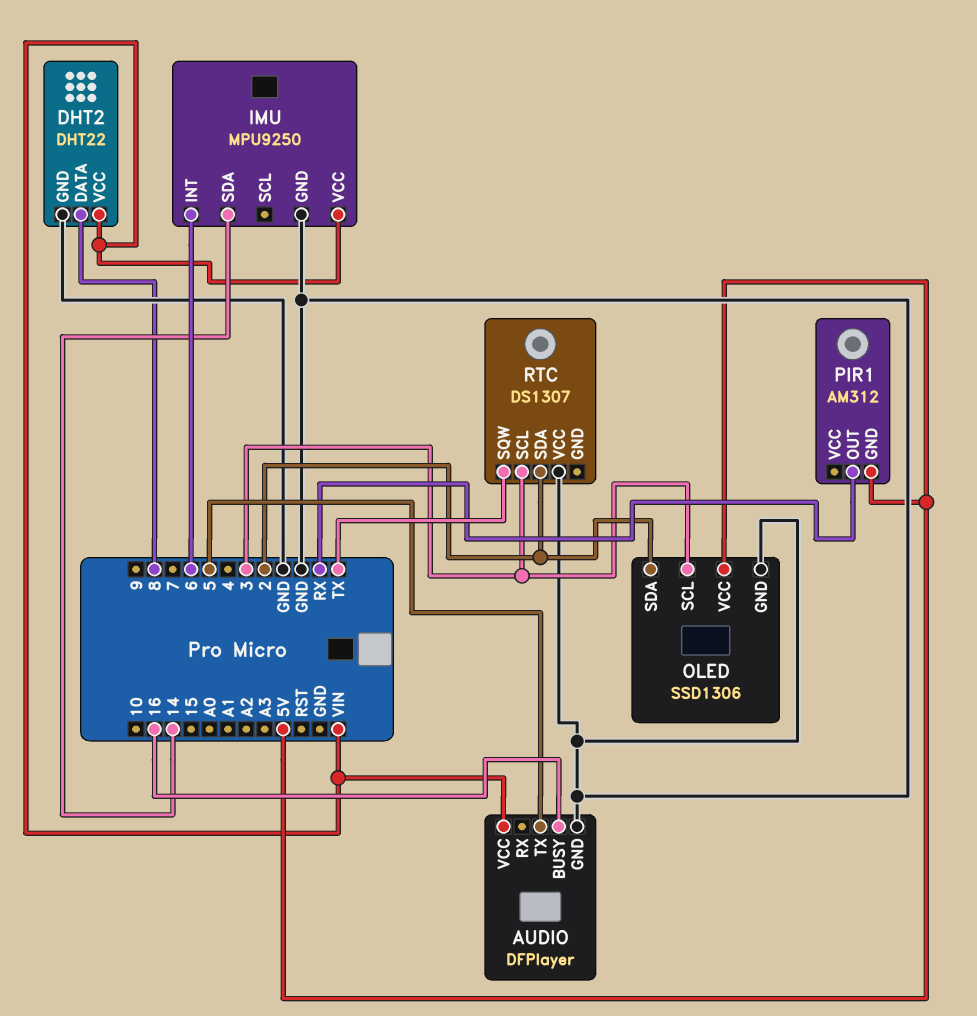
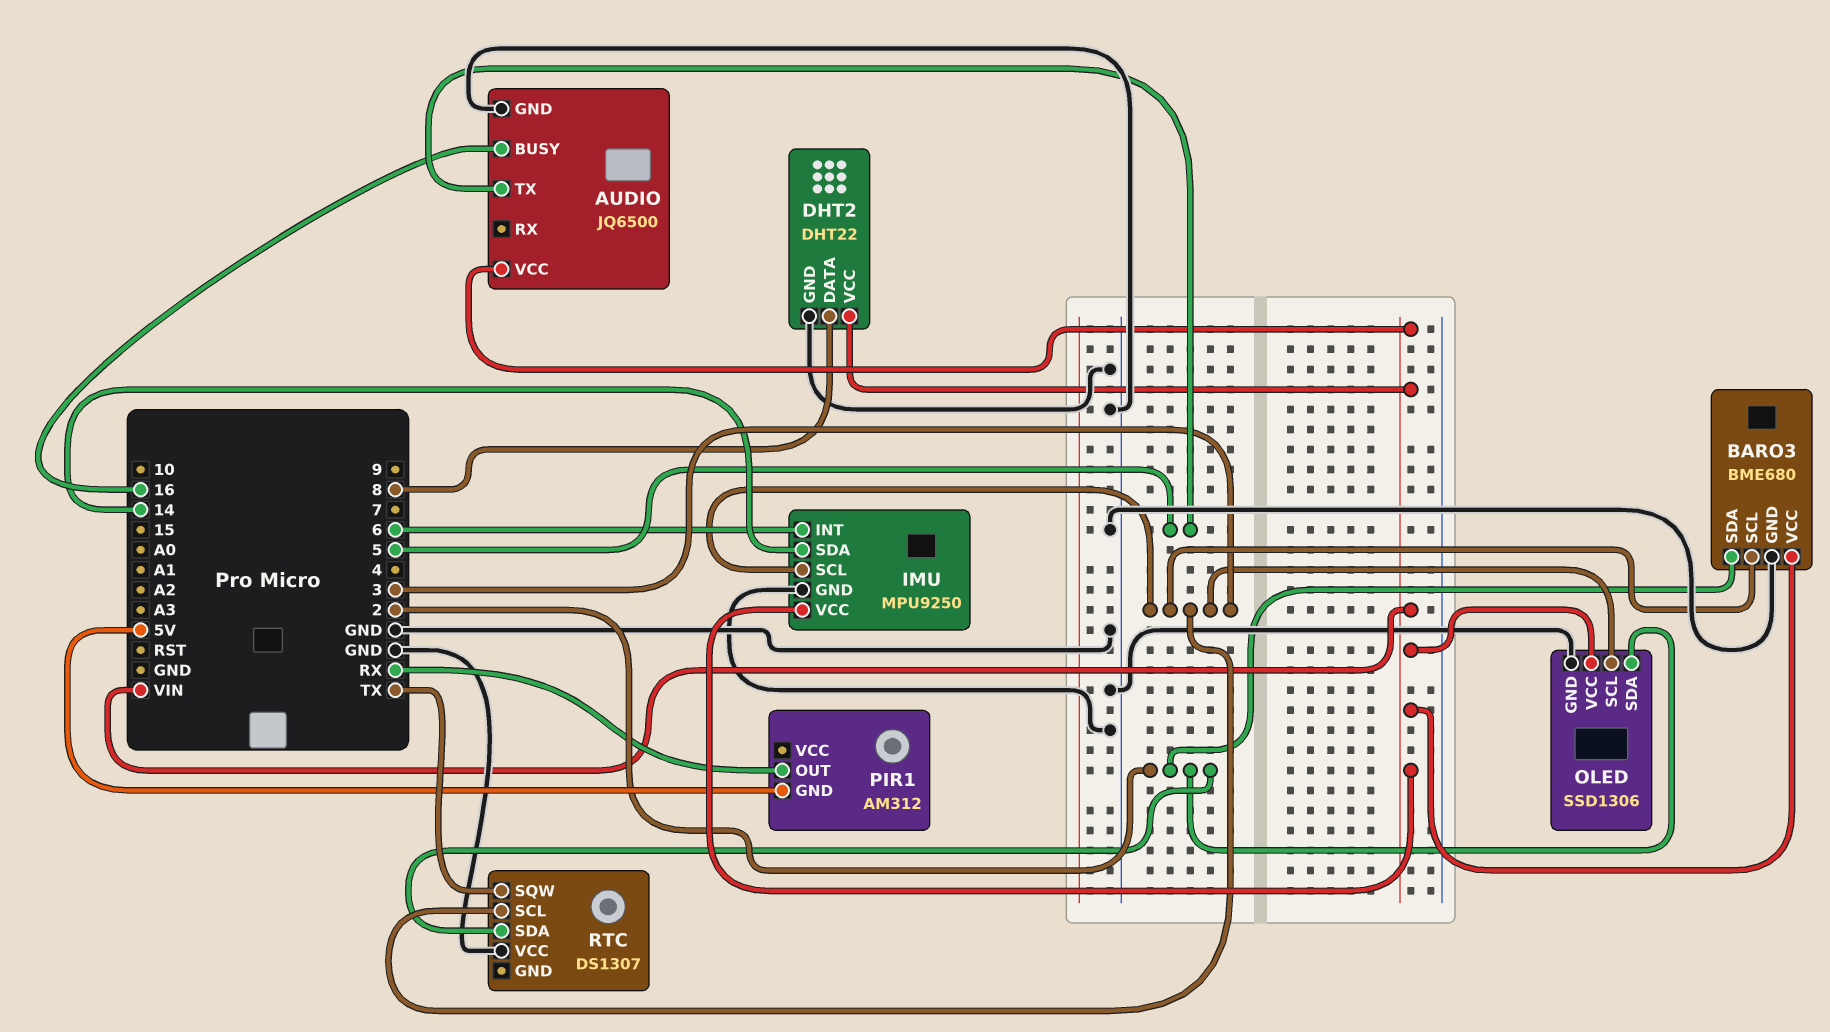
AUDIO: DFPlayer -> JQ6500
BARO3: none -> BME680
BARO3 pin GND: none -> GND
BARO3 pin SCL: none -> 3
BARO3 pin SDA: none -> 2
BARO3 pin VCC: none -> VIN
IMU pin SCL: none -> 3
OLED pin VCC: 5V -> VIN

